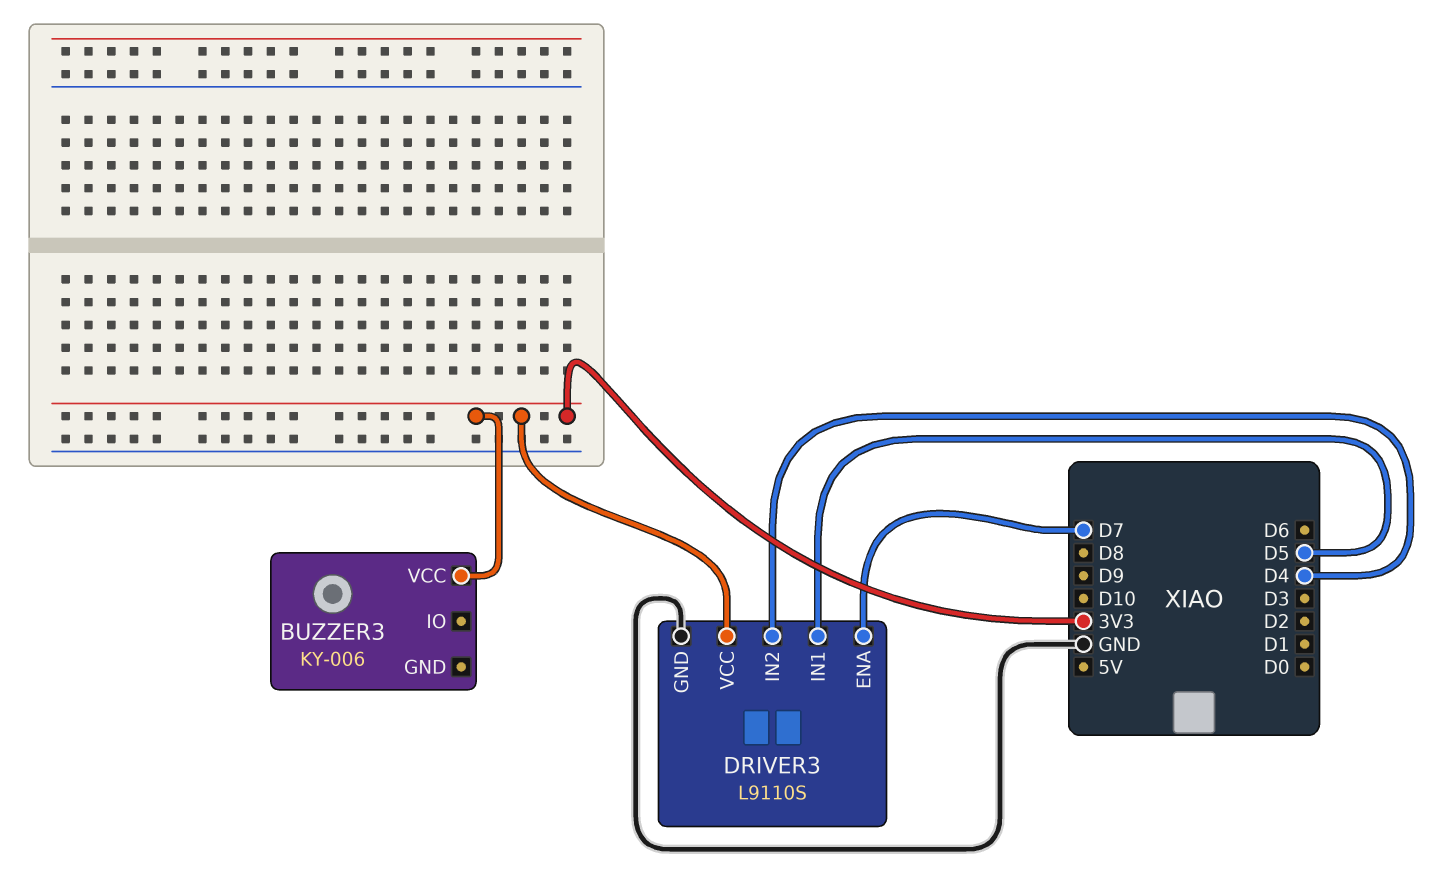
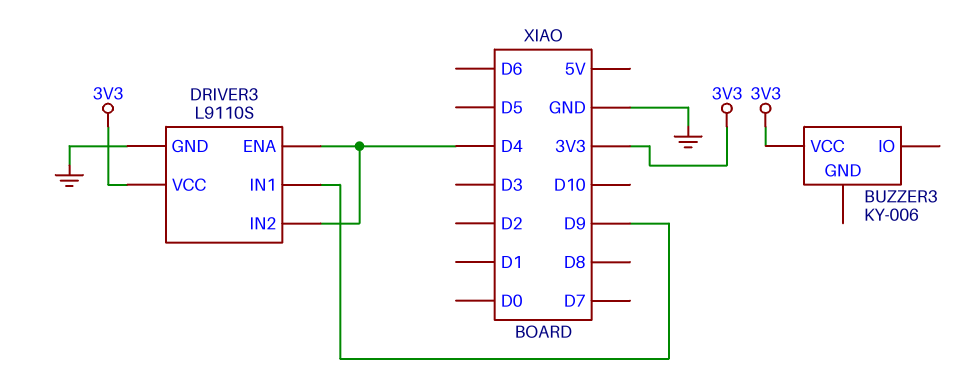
DRIVER3 pin ENA: D7 -> D4
DRIVER3 pin IN1: D5 -> D9

